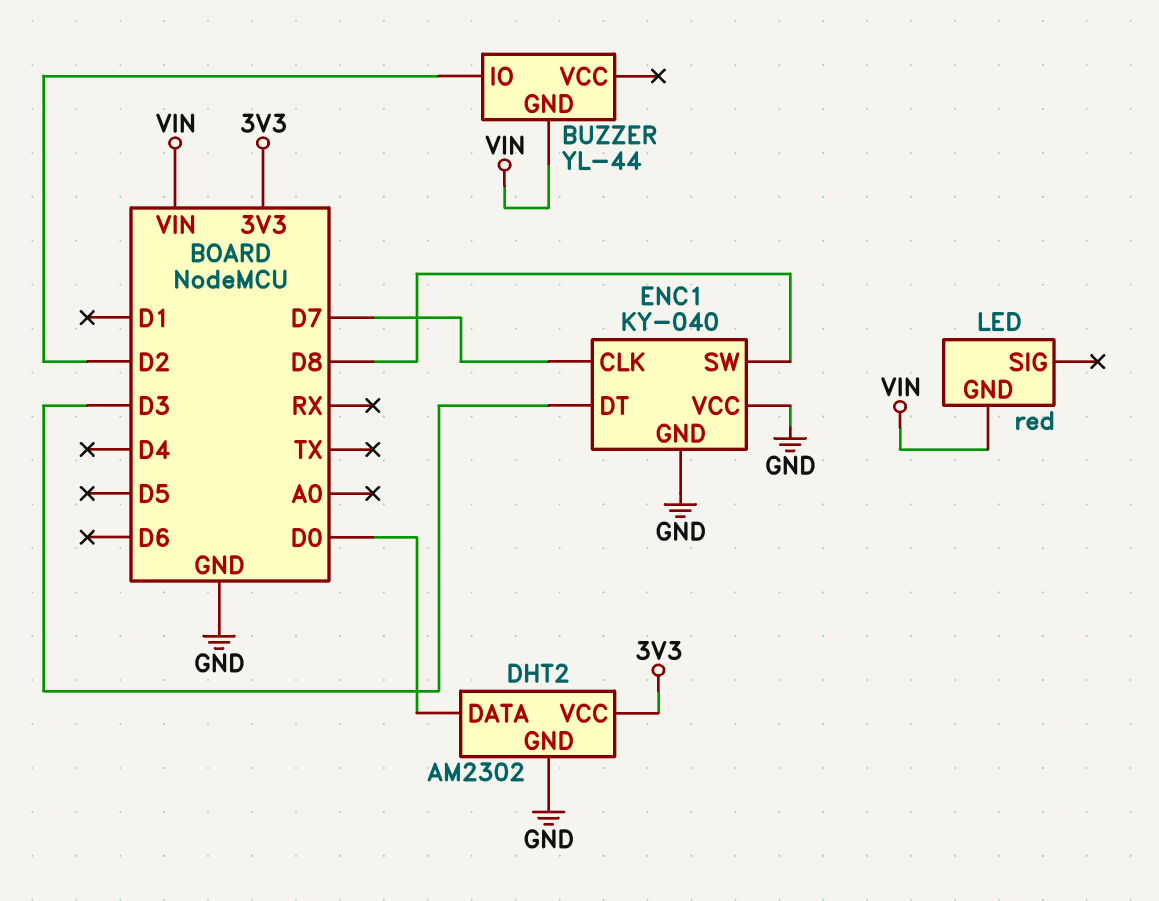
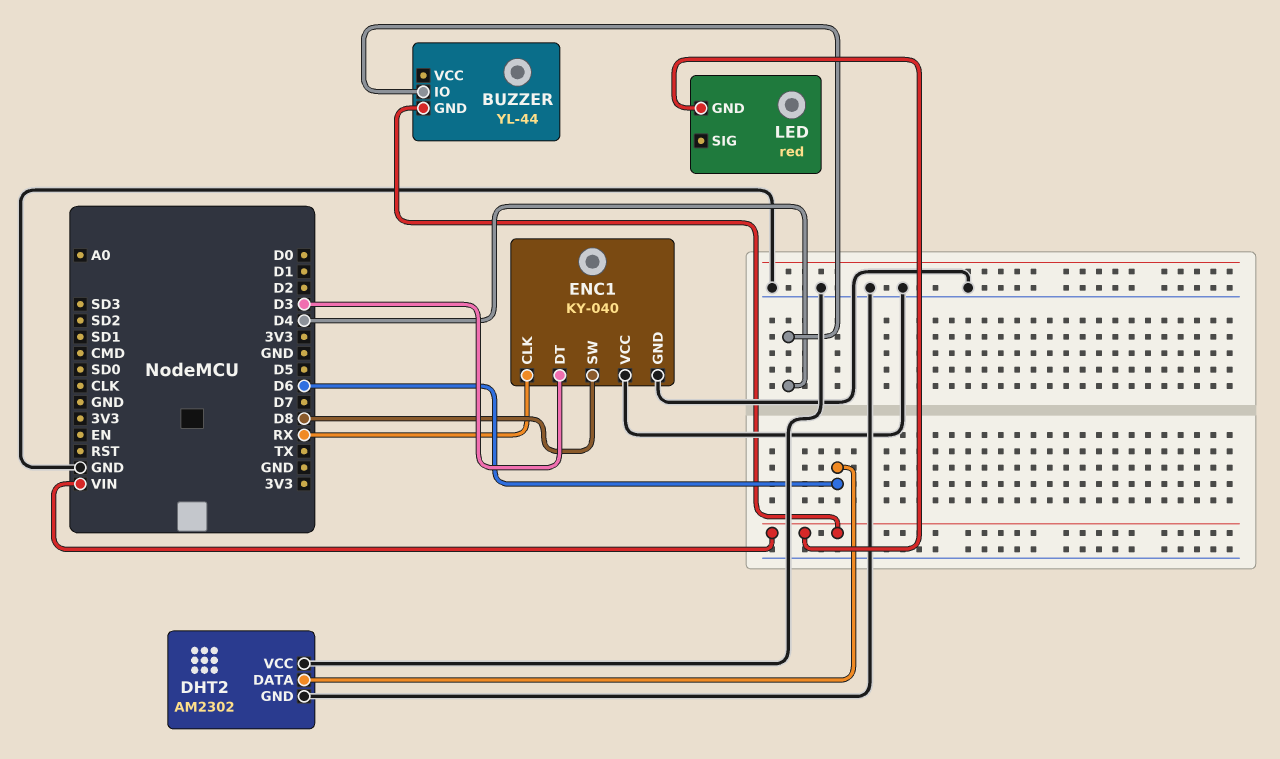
BUZZER pin IO: D2 -> D4
DHT2 pin DATA: D0 -> D6
DHT2 pin VCC: 3V3 -> GND
ENC1 pin CLK: D7 -> RX

